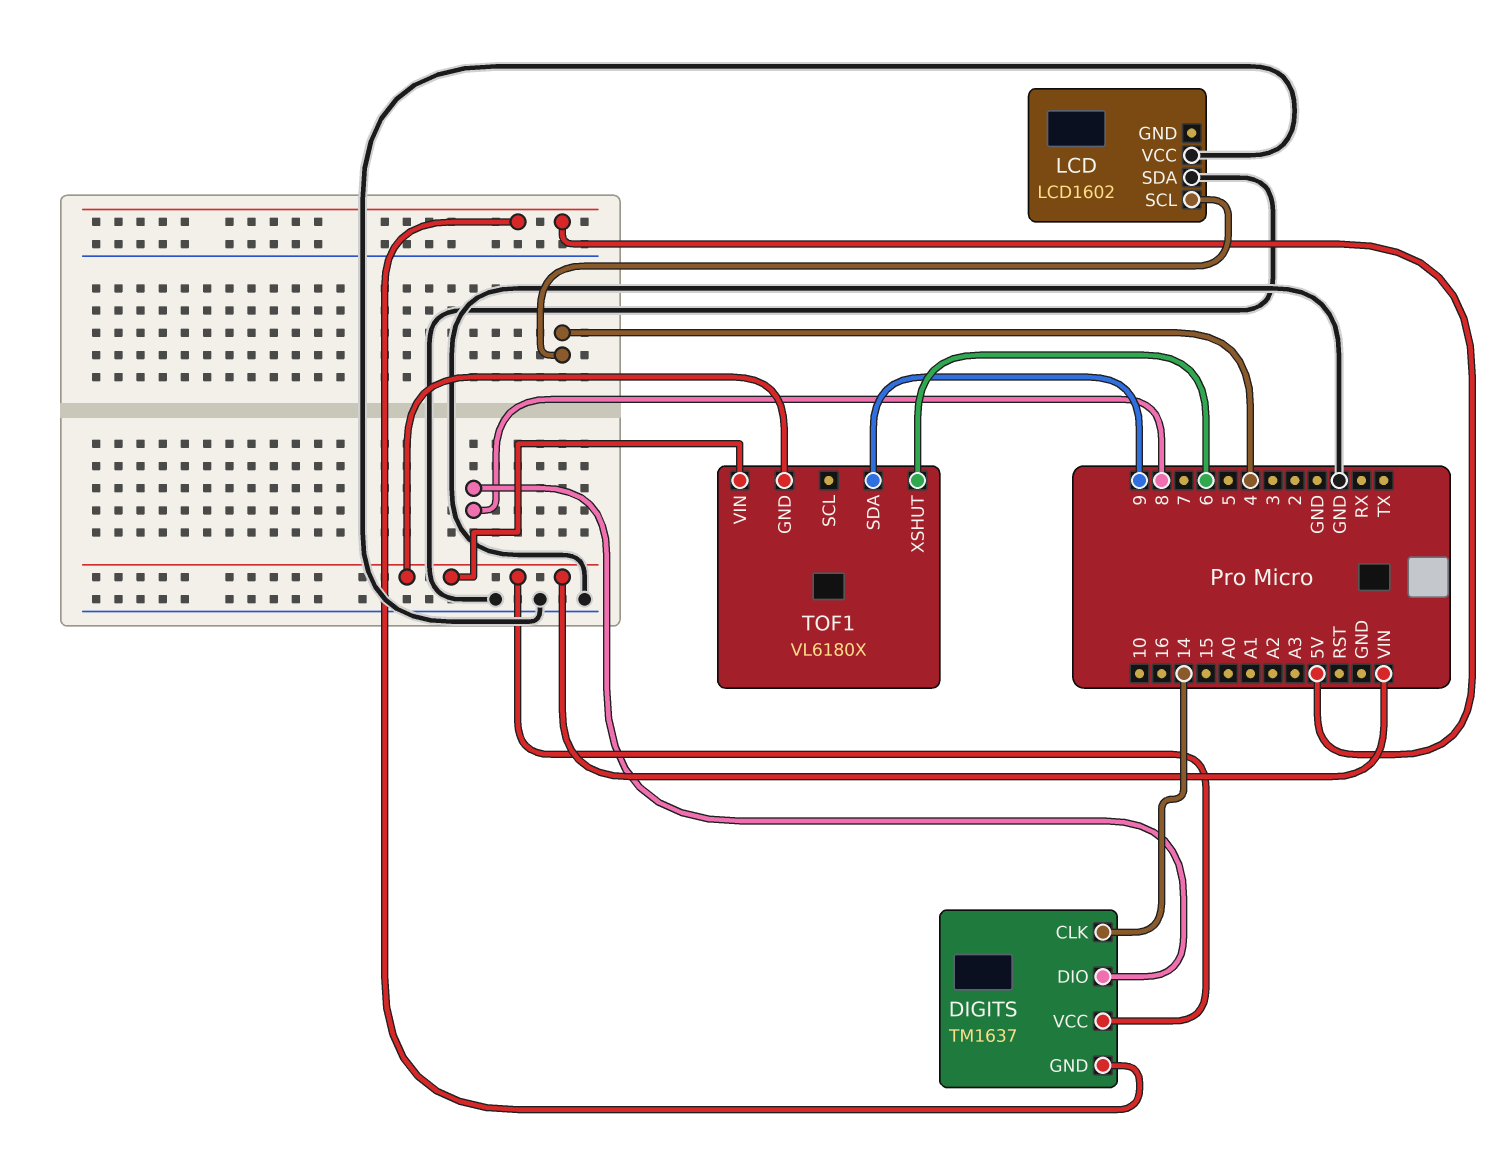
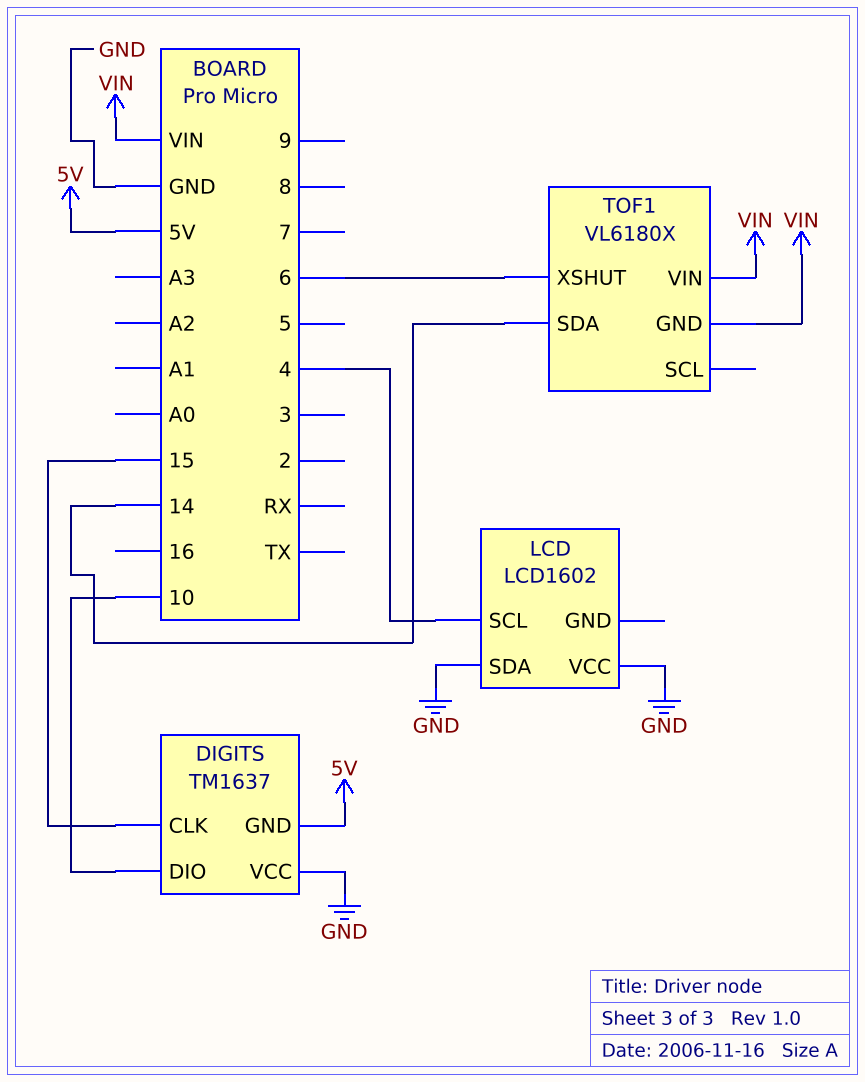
DIGITS pin CLK: 14 -> 15
DIGITS pin DIO: 8 -> 10
DIGITS pin VCC: VIN -> GND
TOF1 pin SDA: 9 -> 14

